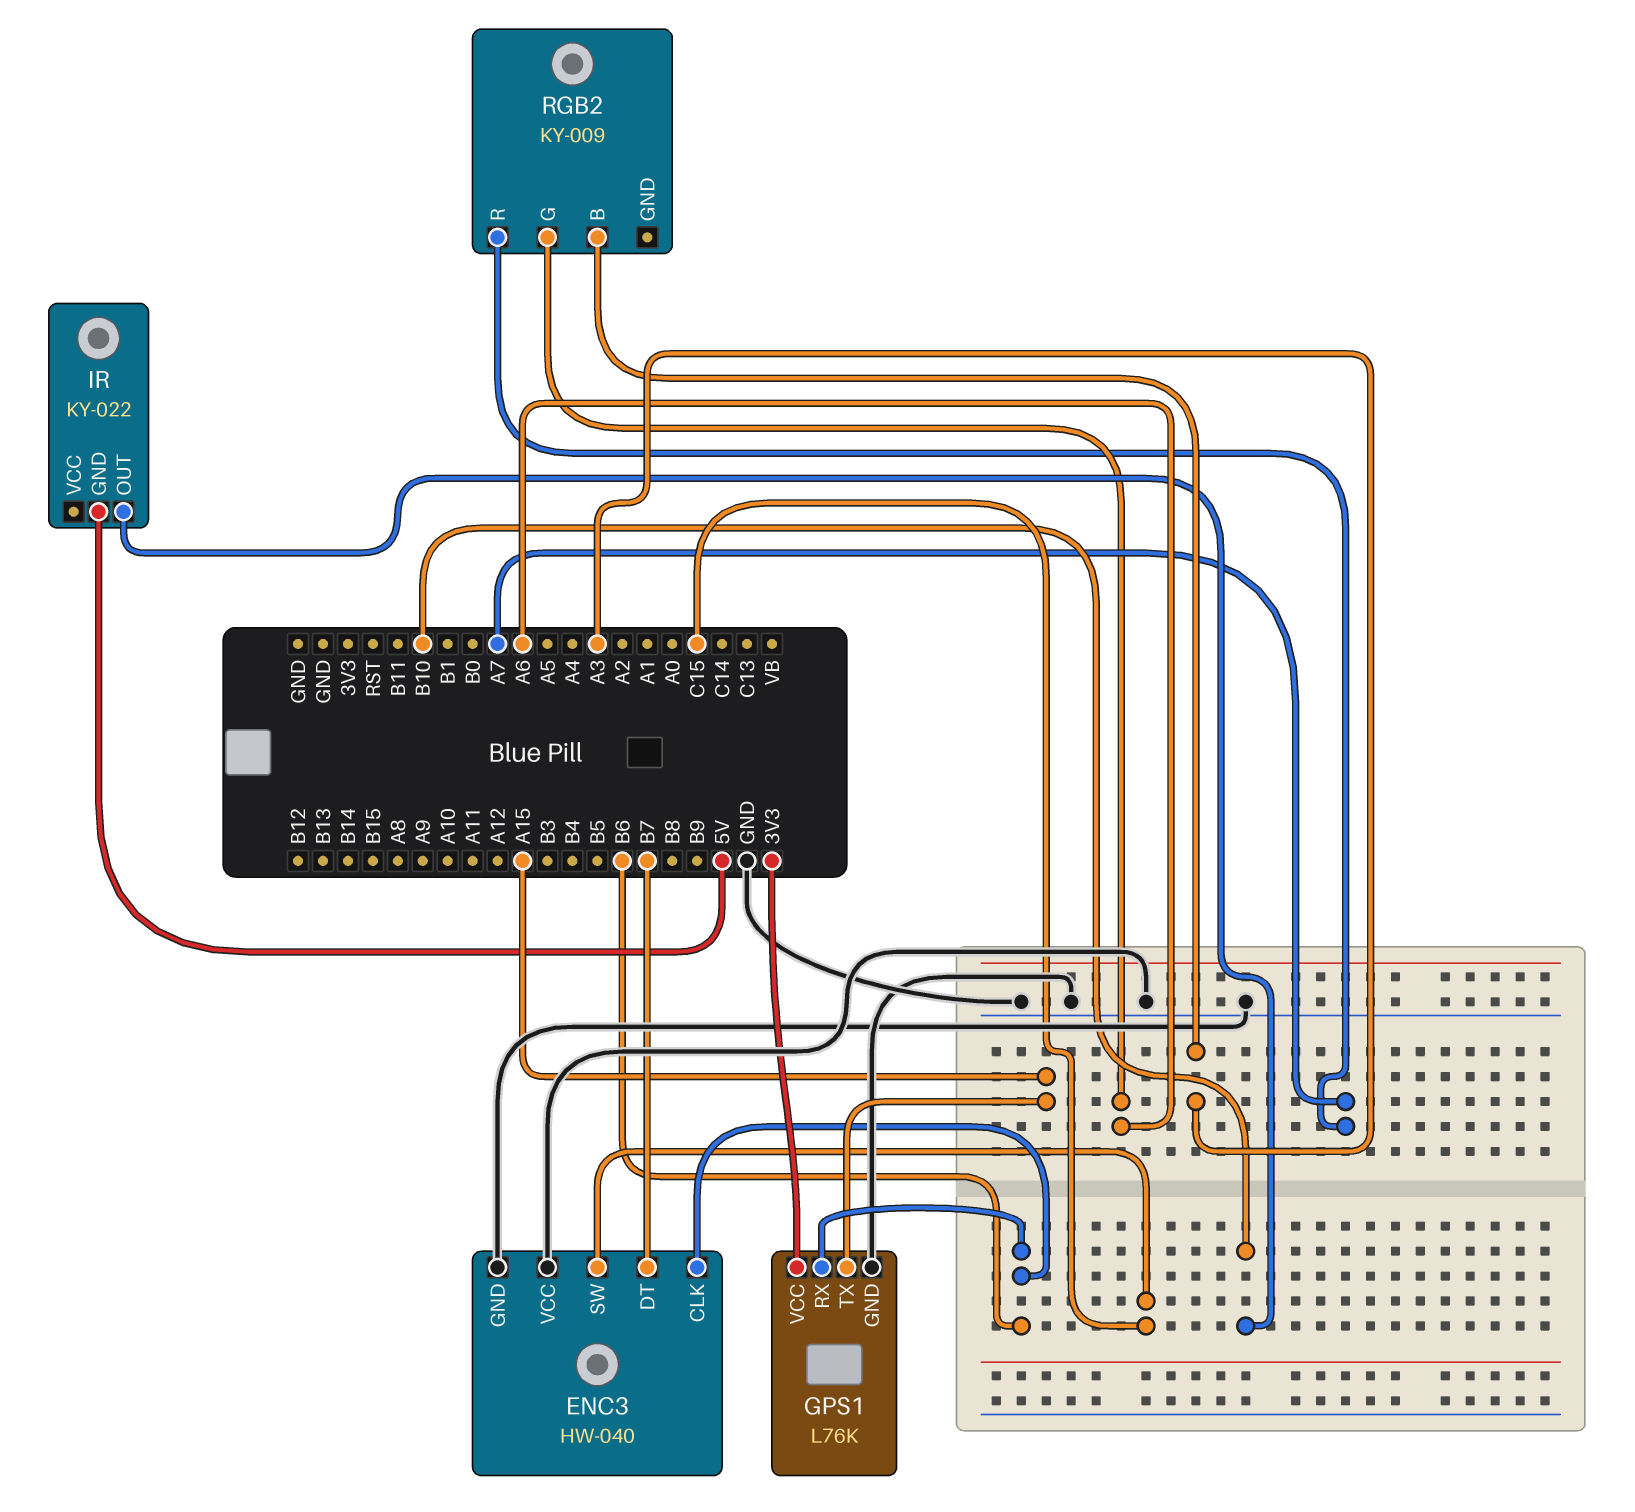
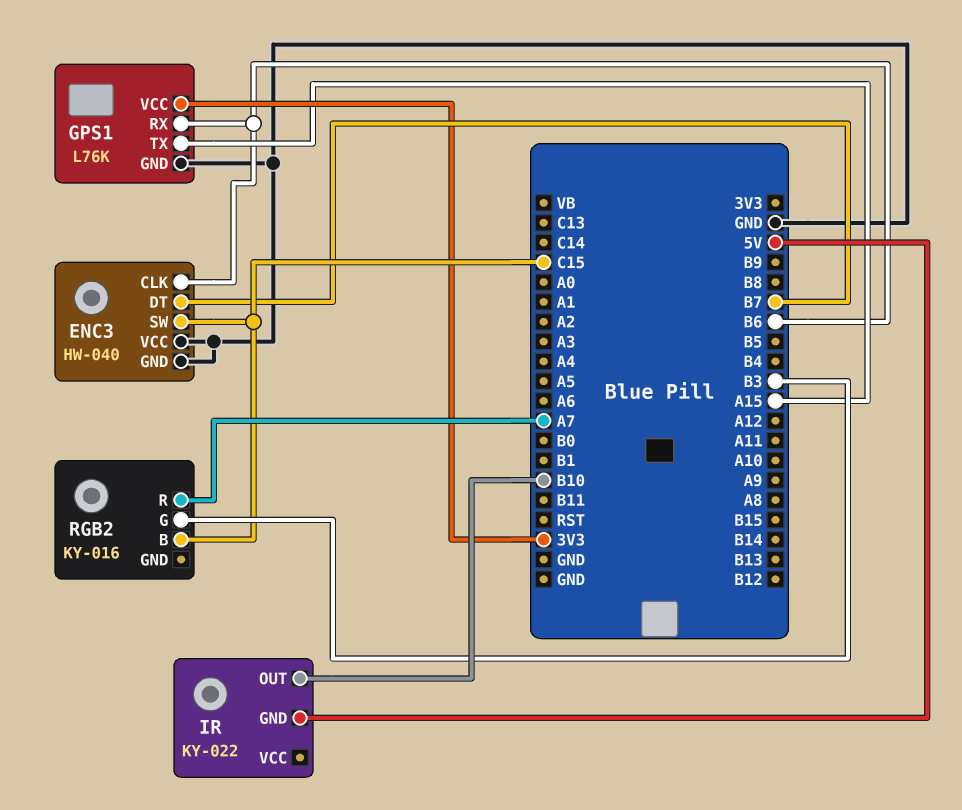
RGB2: KY-009 -> KY-016
RGB2 pin B: A3 -> C15
RGB2 pin G: A6 -> B3

